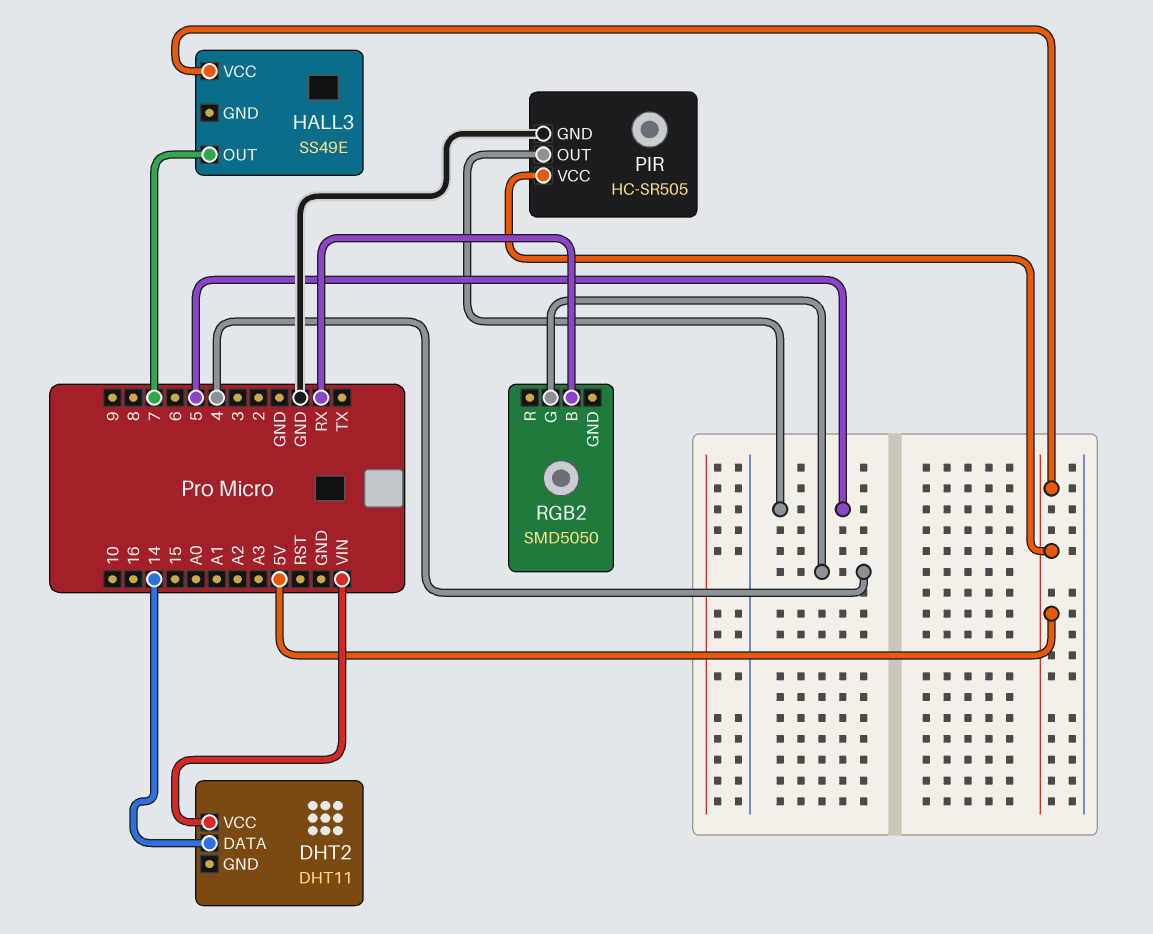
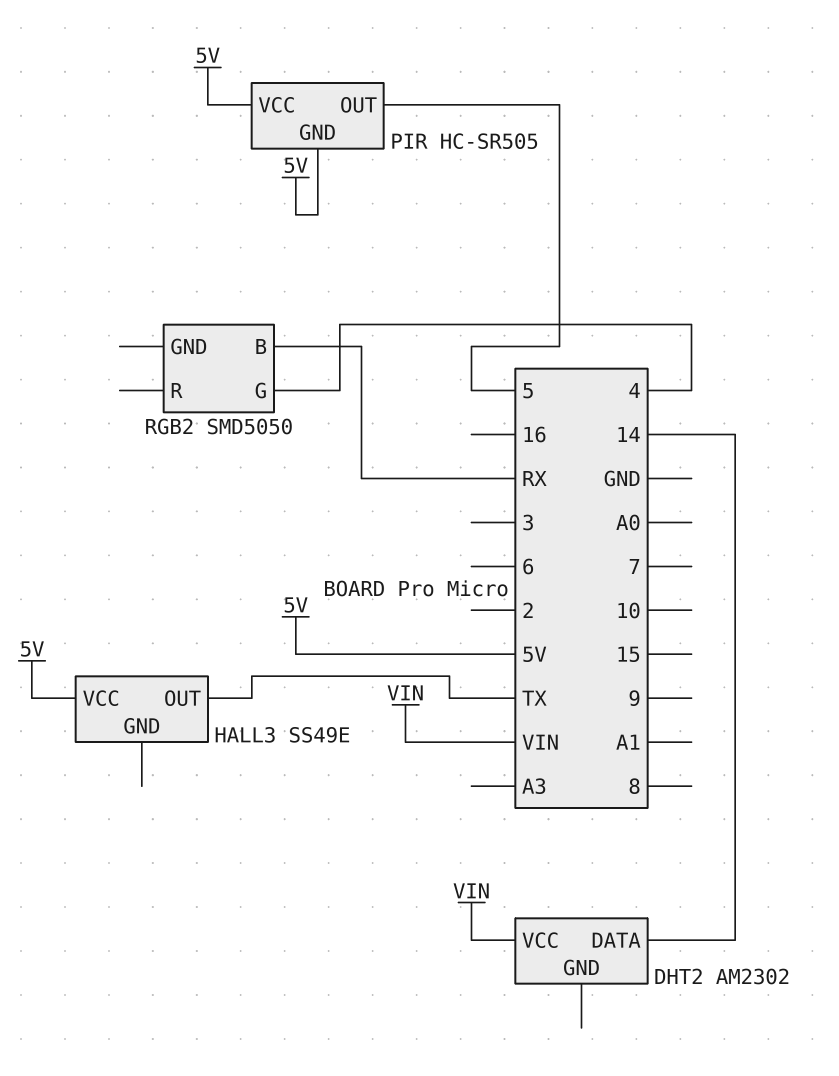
DHT2: DHT11 -> AM2302
HALL3 pin OUT: 7 -> TX
PIR pin GND: GND -> 5V

